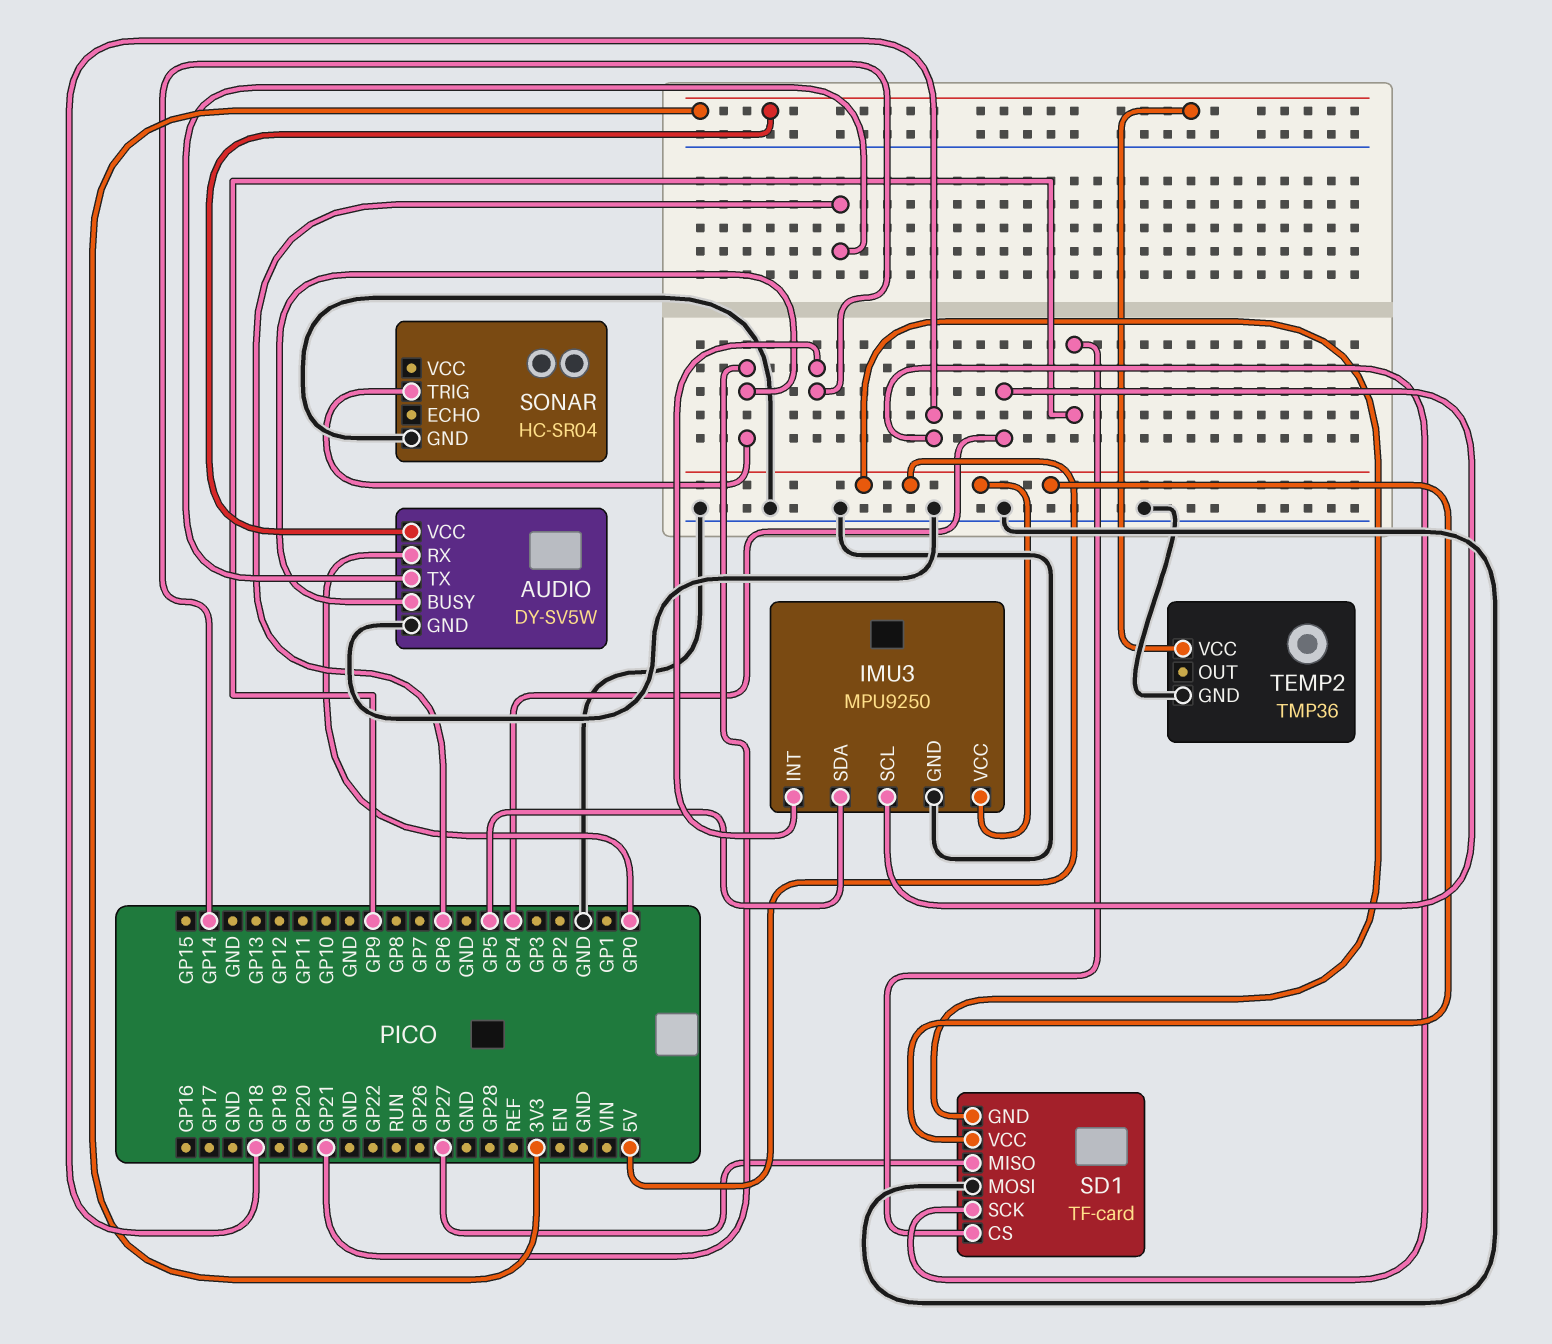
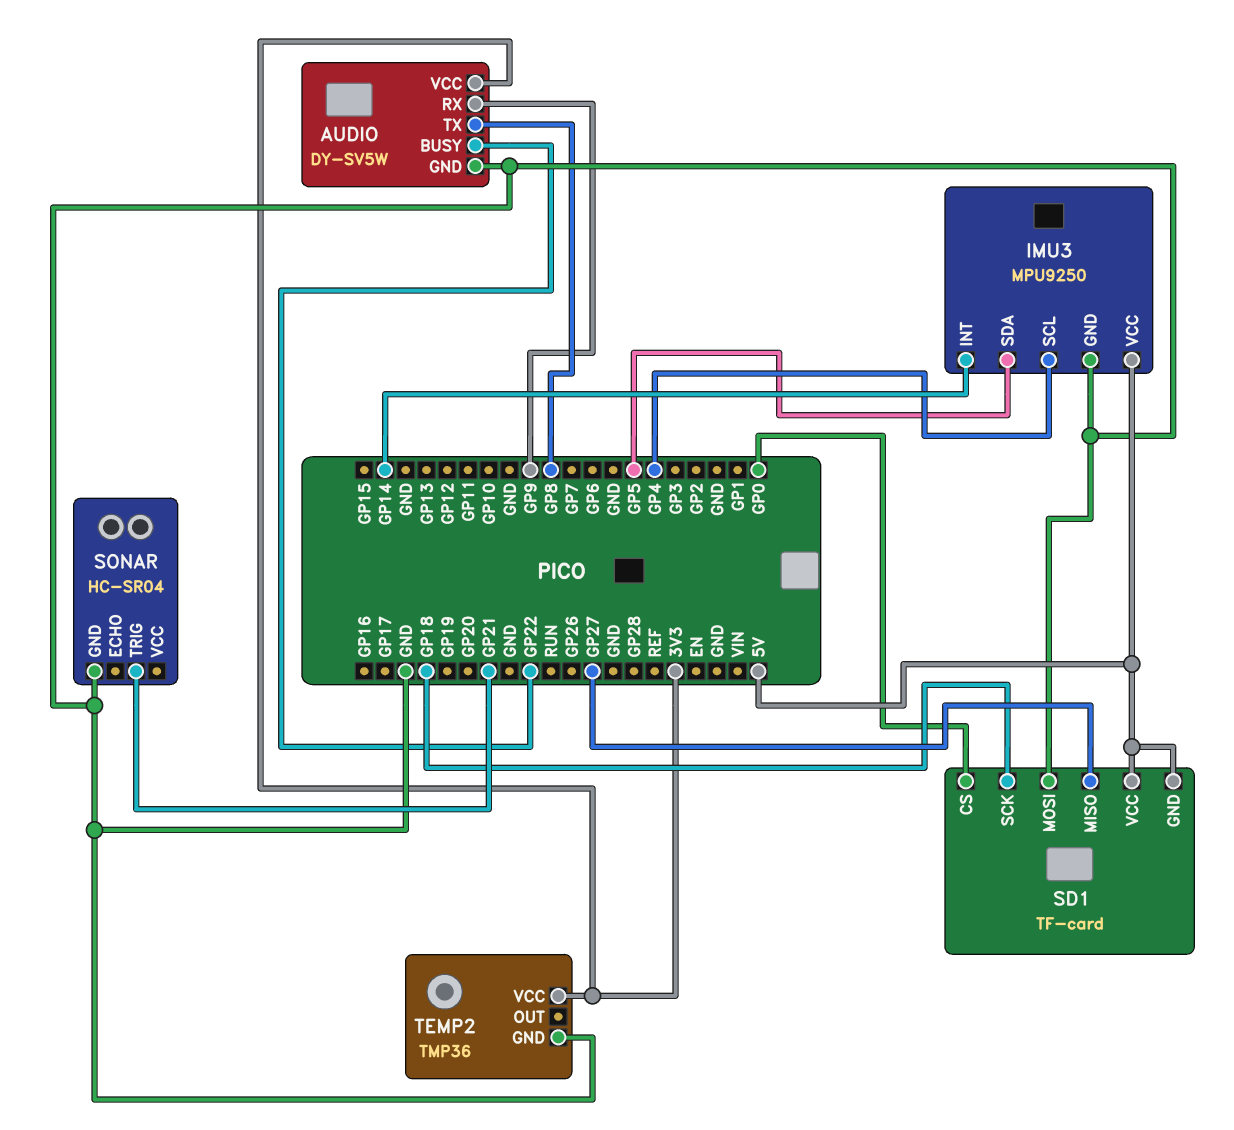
AUDIO pin BUSY: GP21 -> GP22
AUDIO pin RX: GP0 -> GP9
AUDIO pin TX: GP6 -> GP8
SD1 pin CS: GP9 -> GP0

